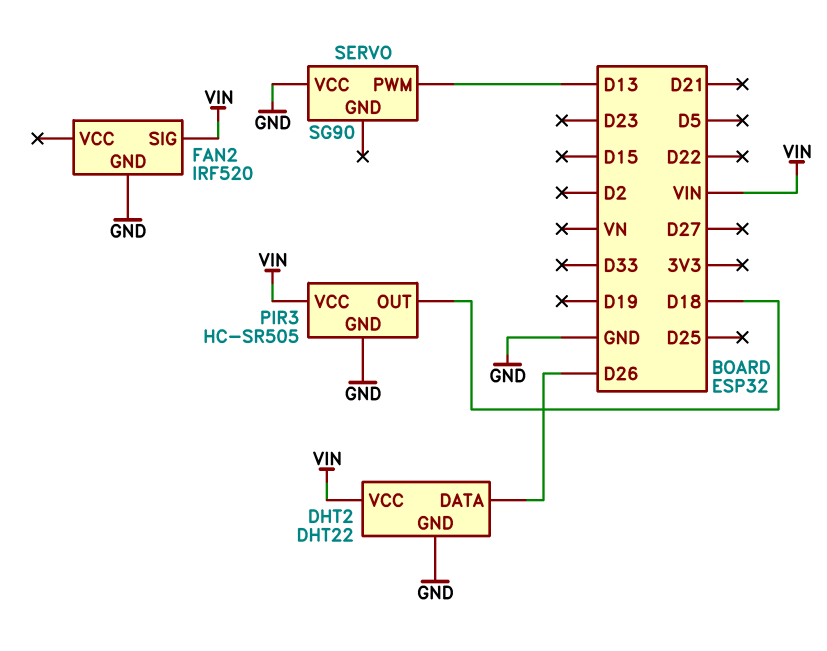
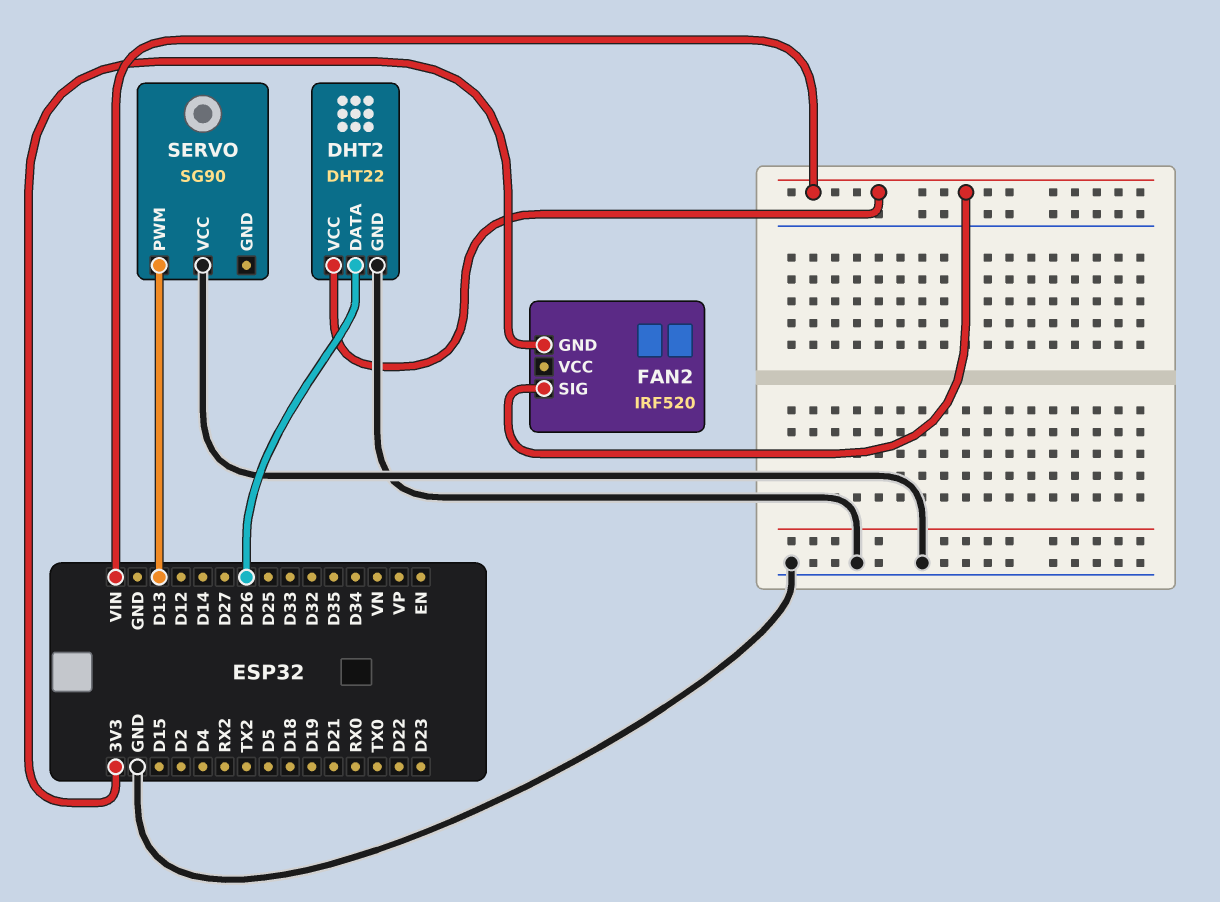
FAN2 pin GND: GND -> 3V3
PIR3: HC-SR505 -> none
PIR3 pin GND: GND -> none
PIR3 pin OUT: D18 -> none
PIR3 pin VCC: VIN -> none

